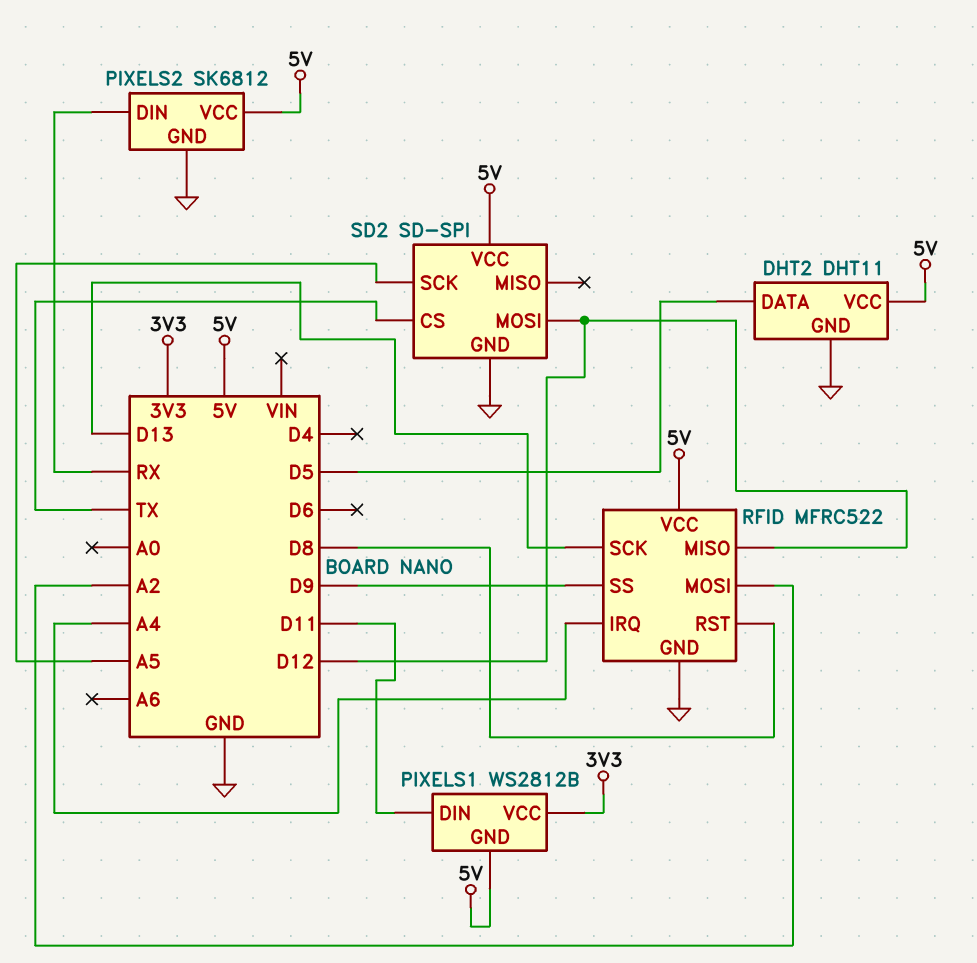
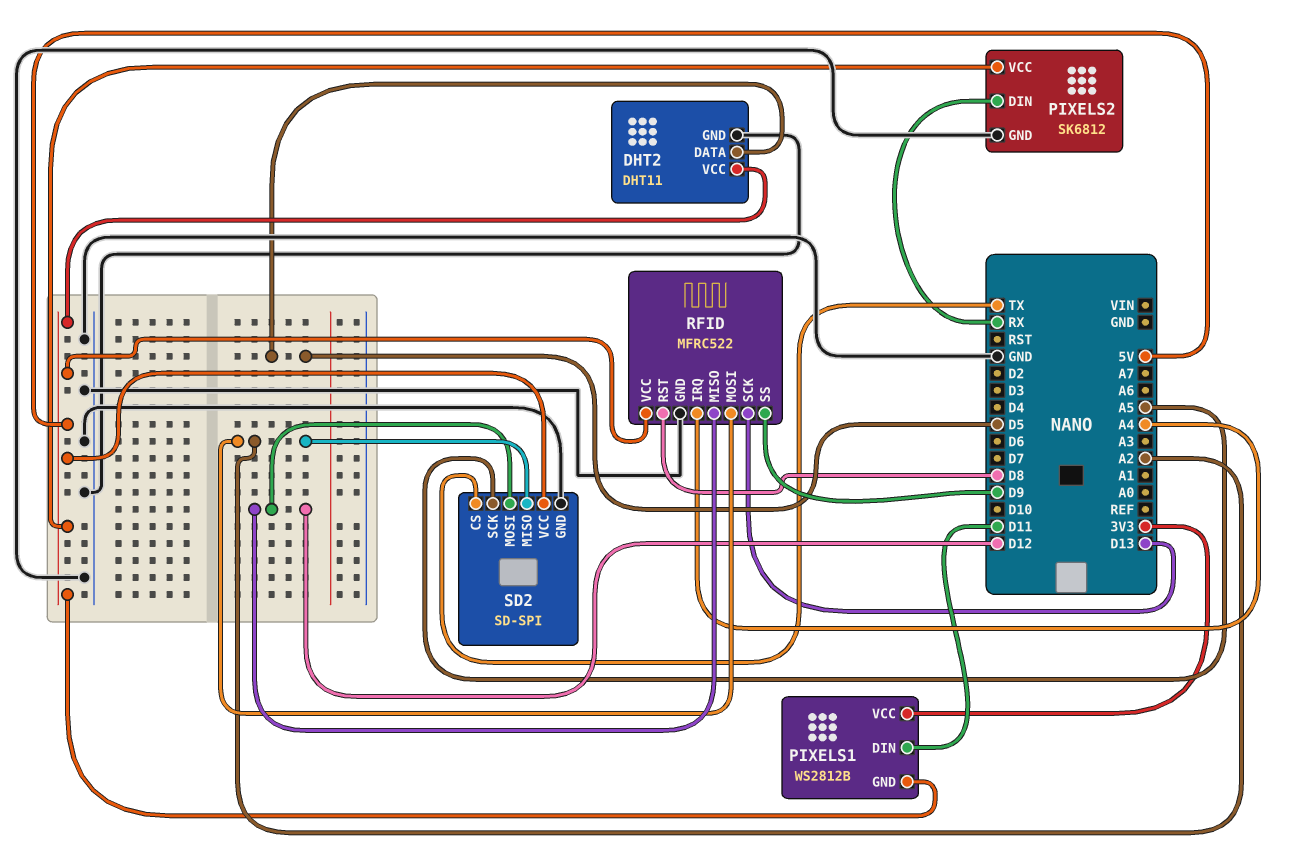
SD2 pin MISO: none -> A2

